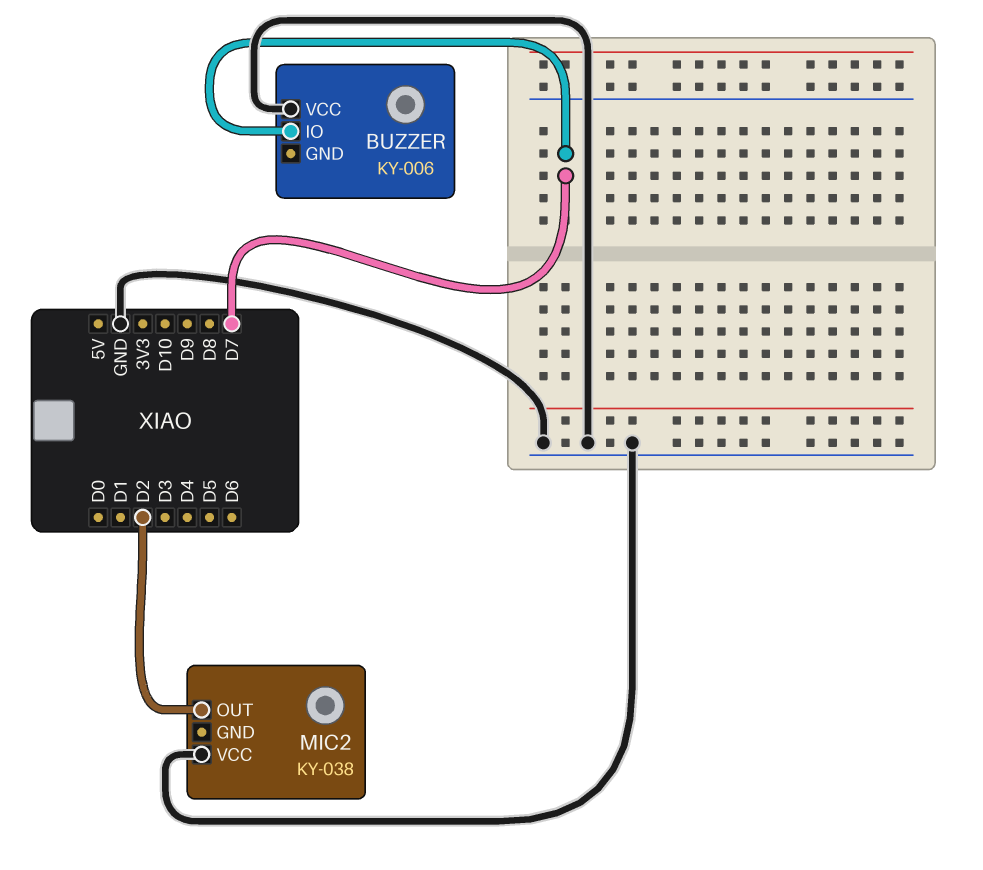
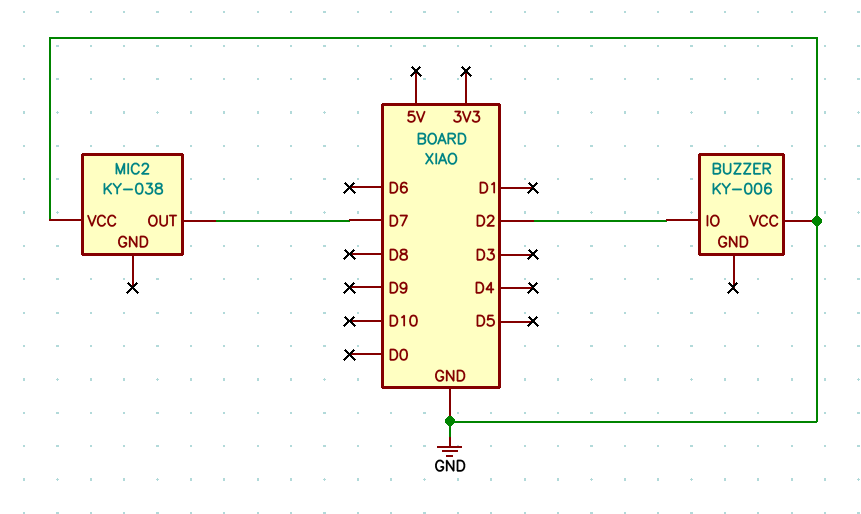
BUZZER pin IO: D7 -> D2
MIC2 pin OUT: D2 -> D7

